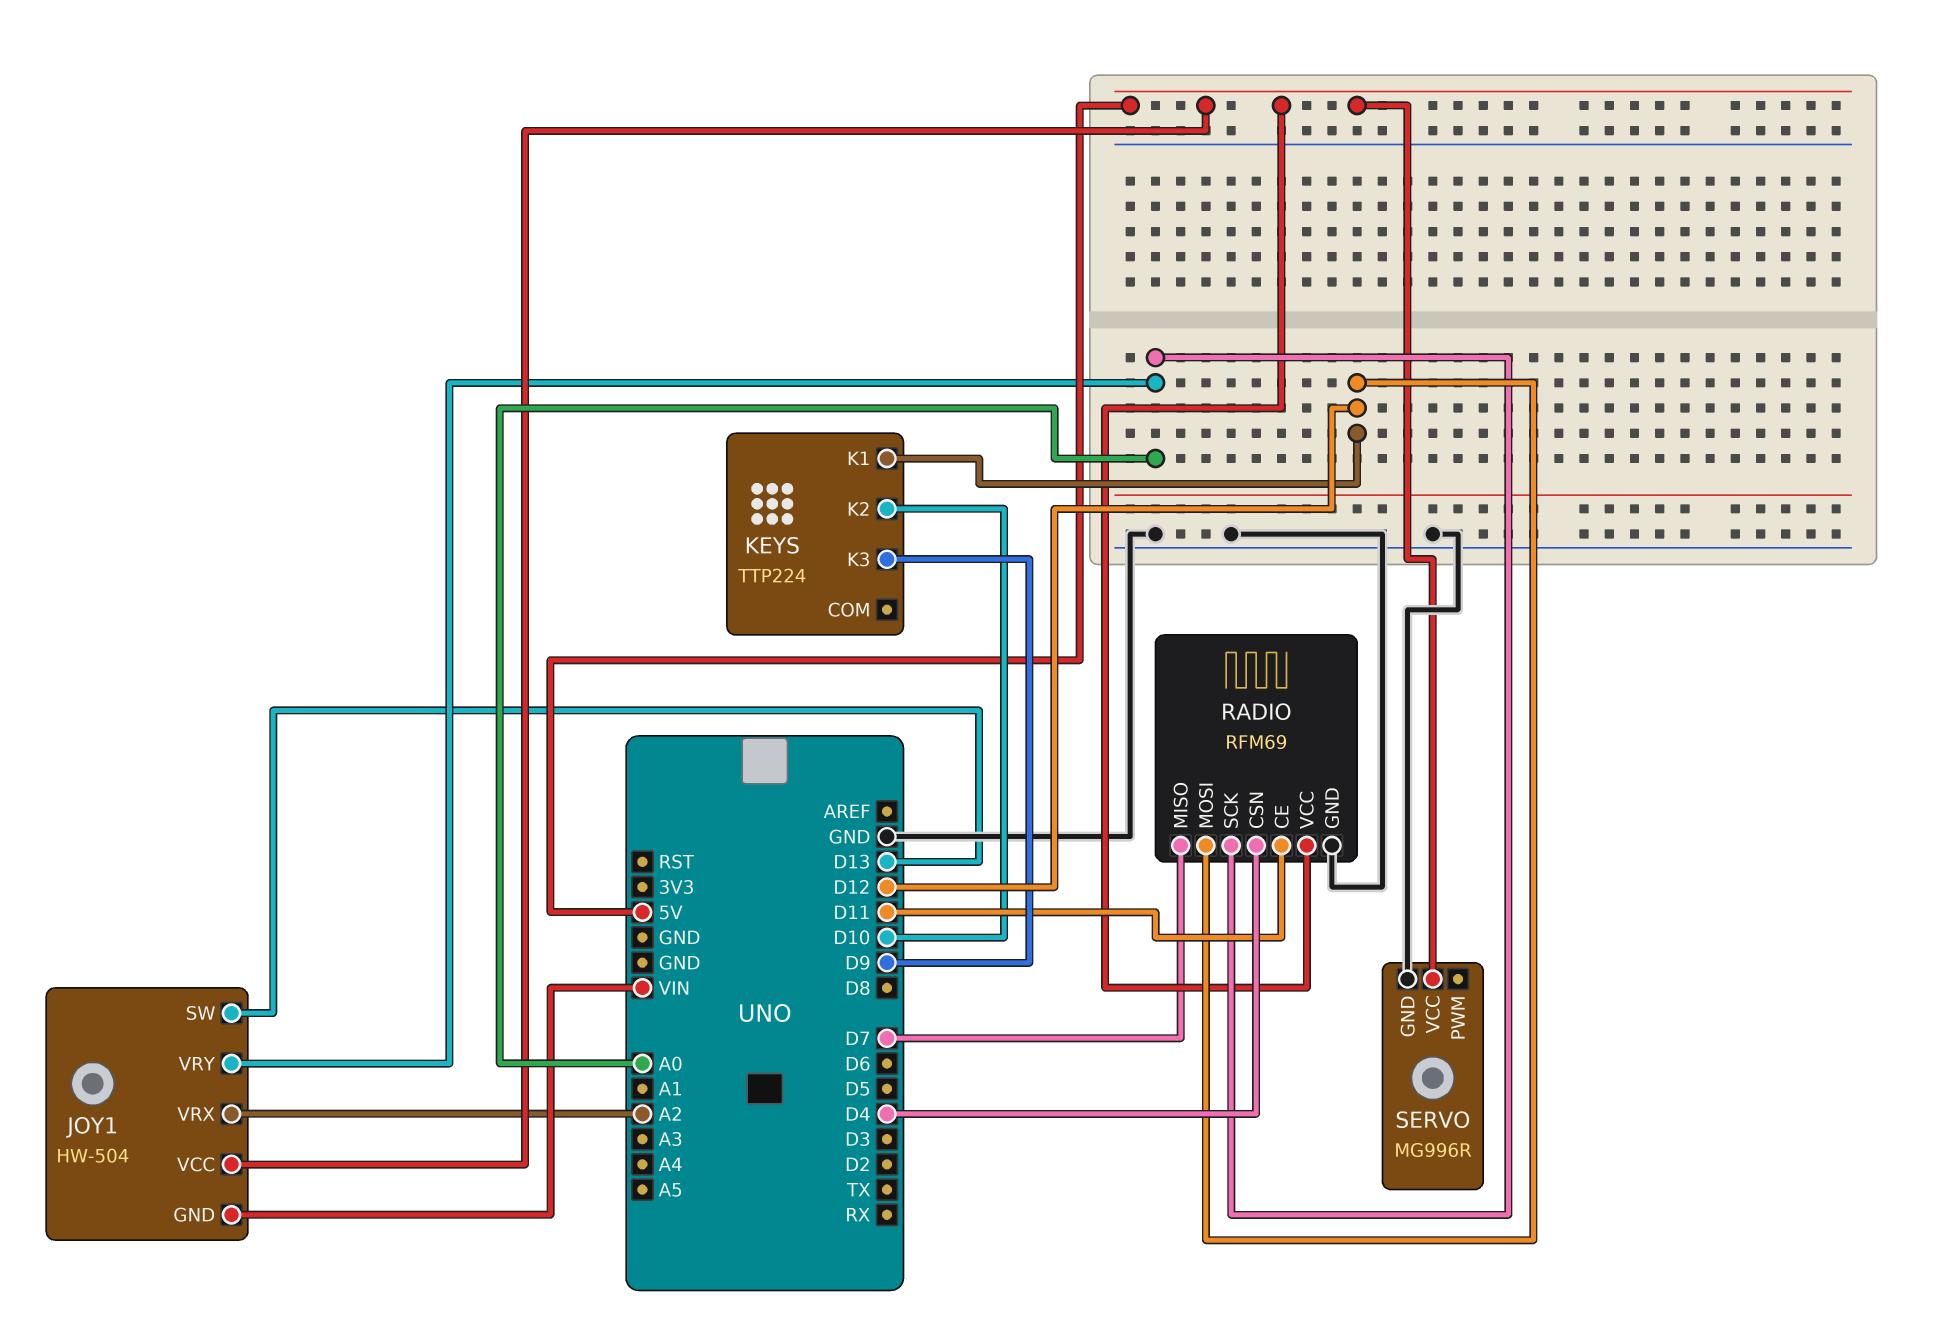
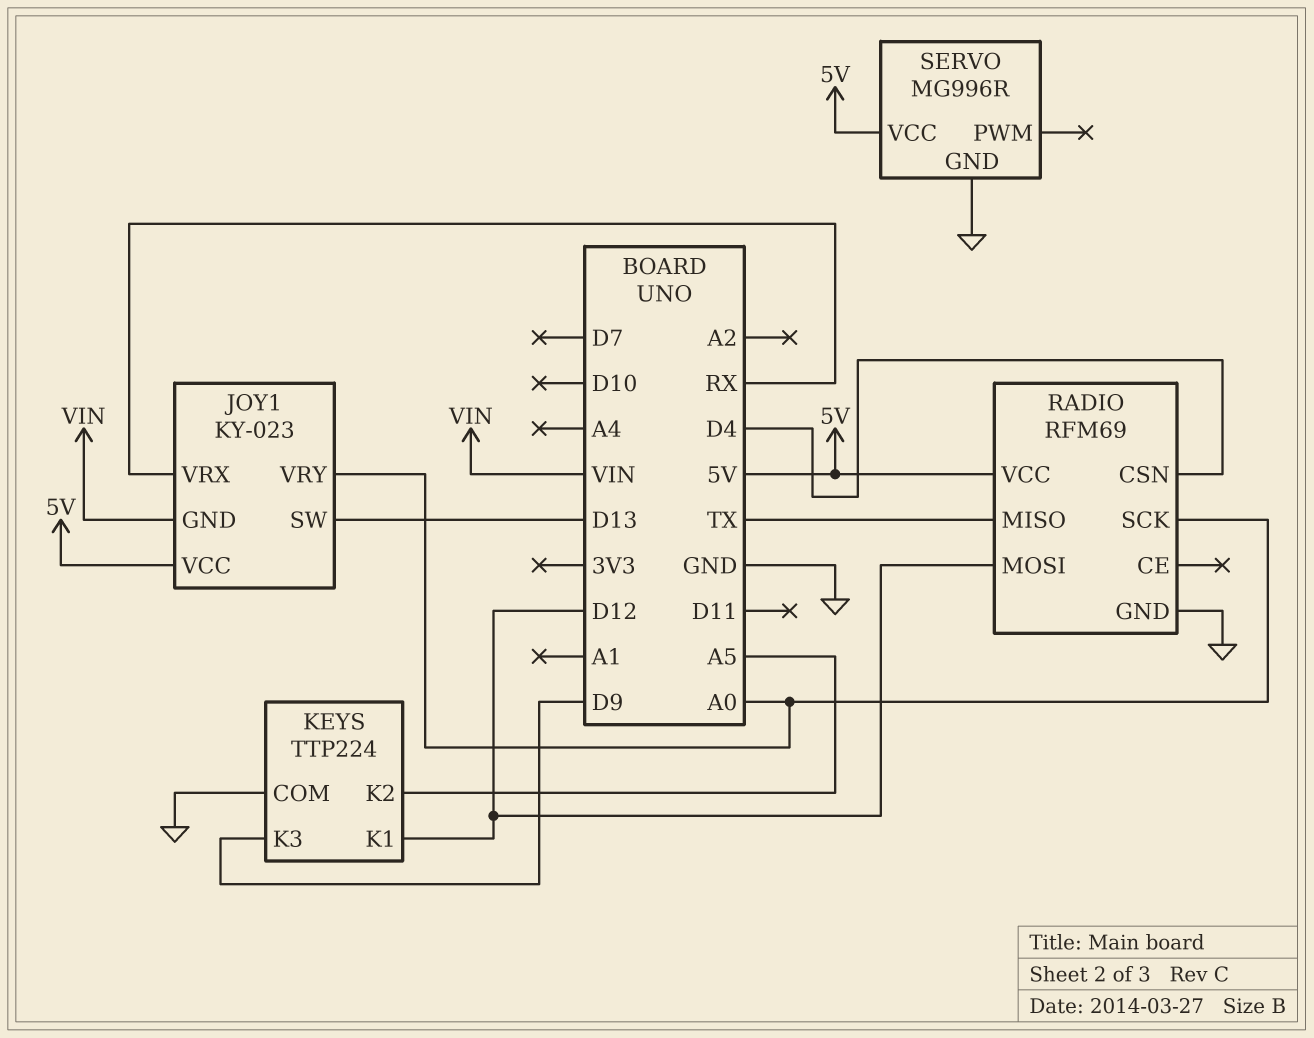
JOY1: HW-504 -> KY-023
JOY1 pin VRX: A2 -> RX
KEYS pin COM: none -> GND
KEYS pin K2: D10 -> A5
RADIO pin CE: D11 -> none
RADIO pin MISO: D7 -> TX

